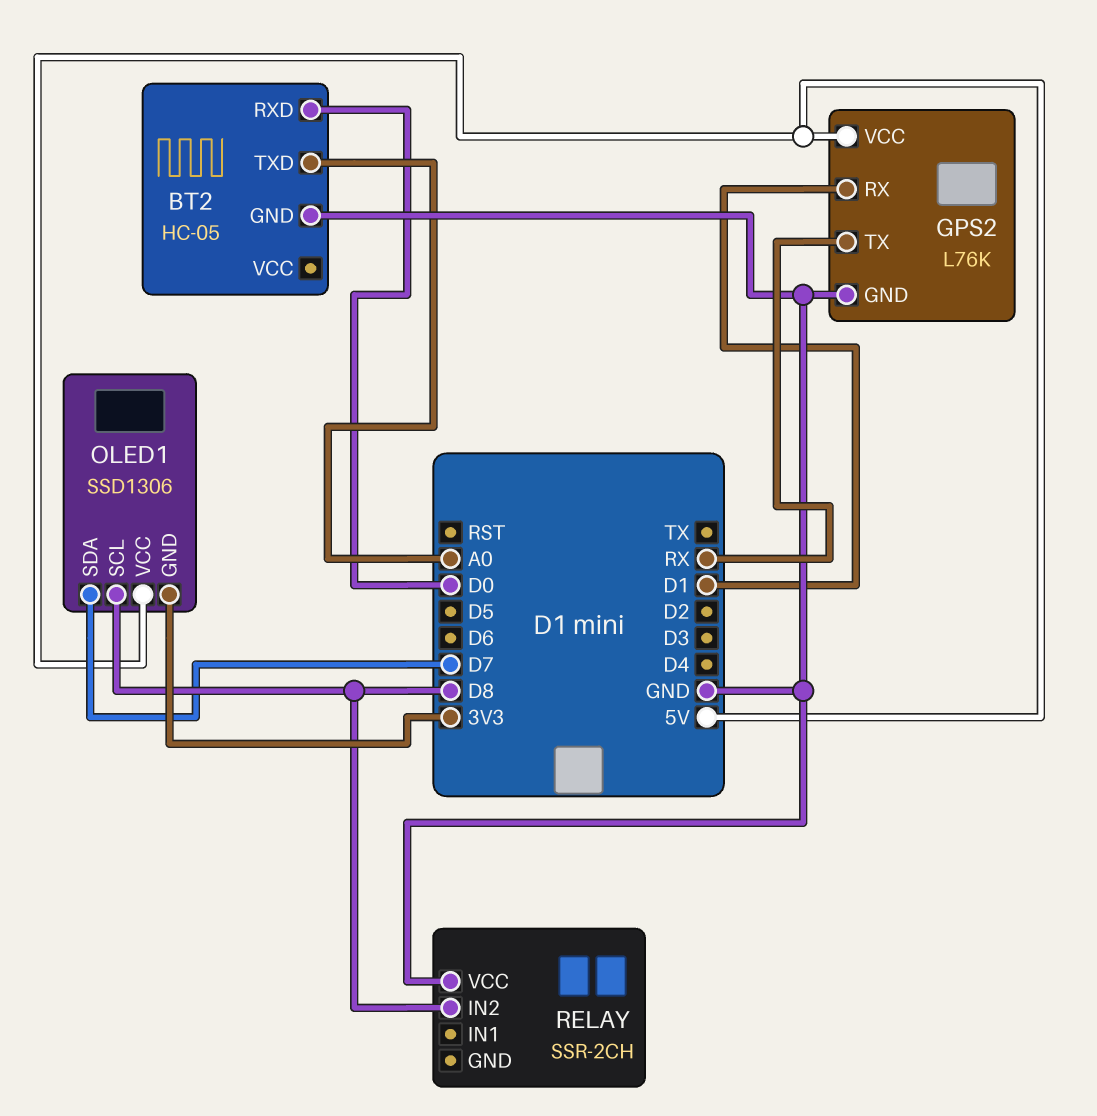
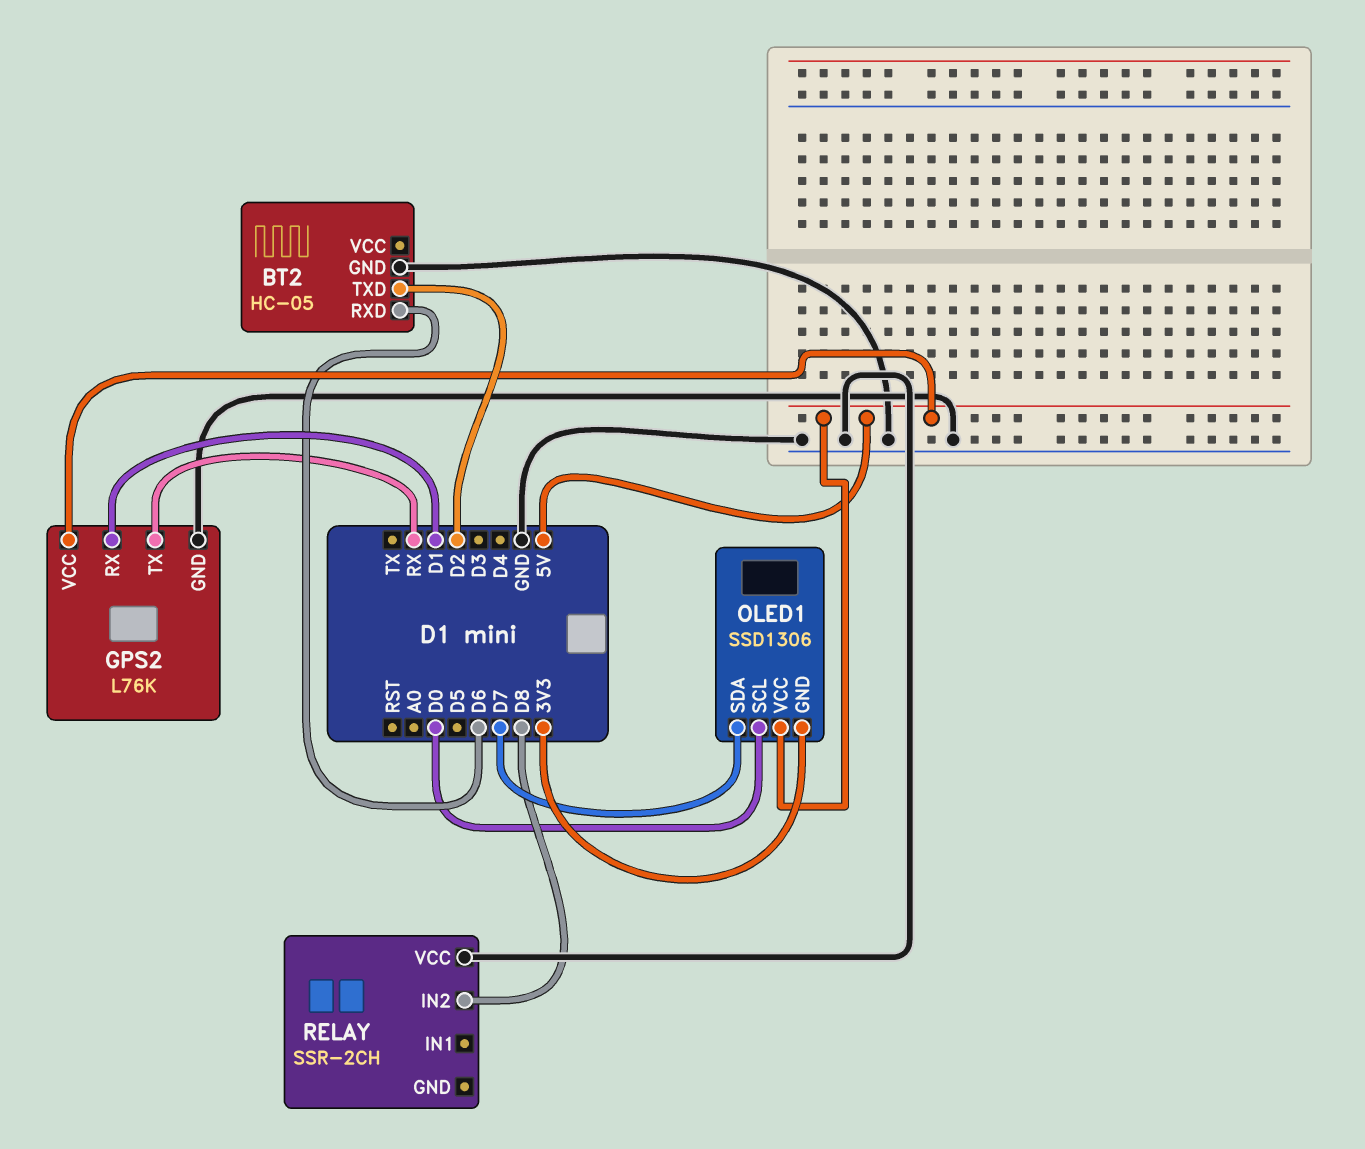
BT2 pin RXD: D0 -> D6
BT2 pin TXD: A0 -> D2
OLED1 pin SCL: D8 -> D0

